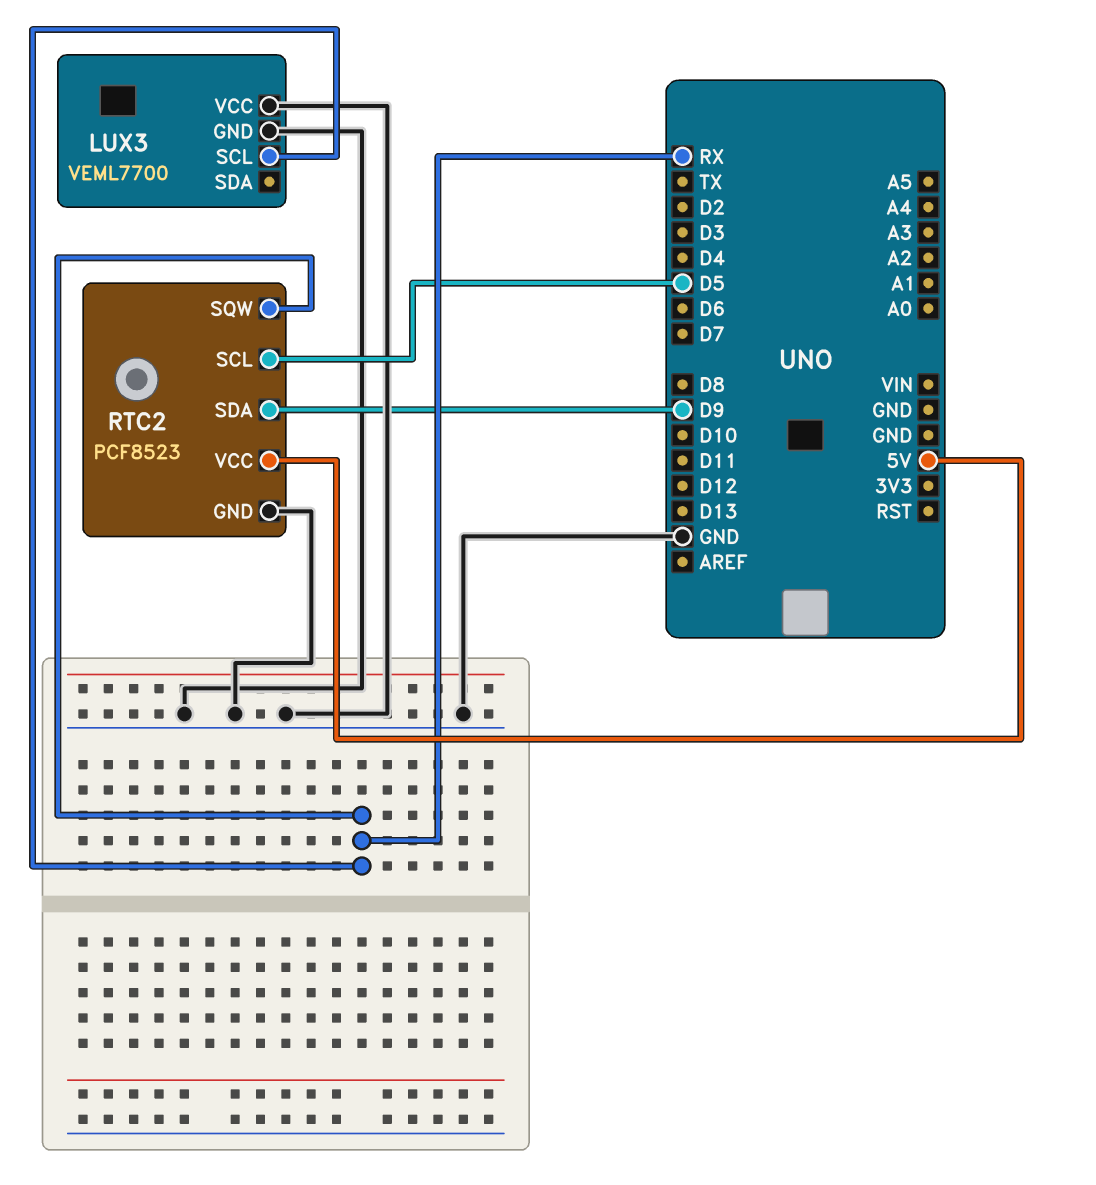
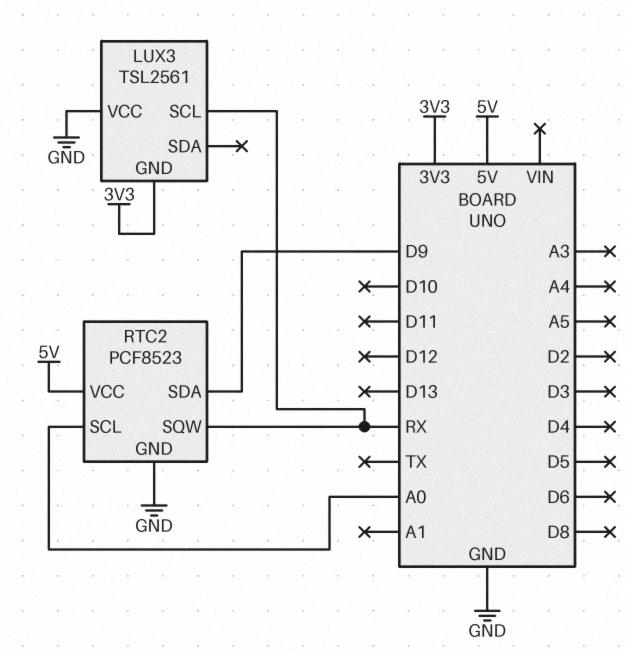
LUX3: VEML7700 -> TSL2561
LUX3 pin GND: GND -> 3V3
RTC2 pin SCL: D5 -> A0

